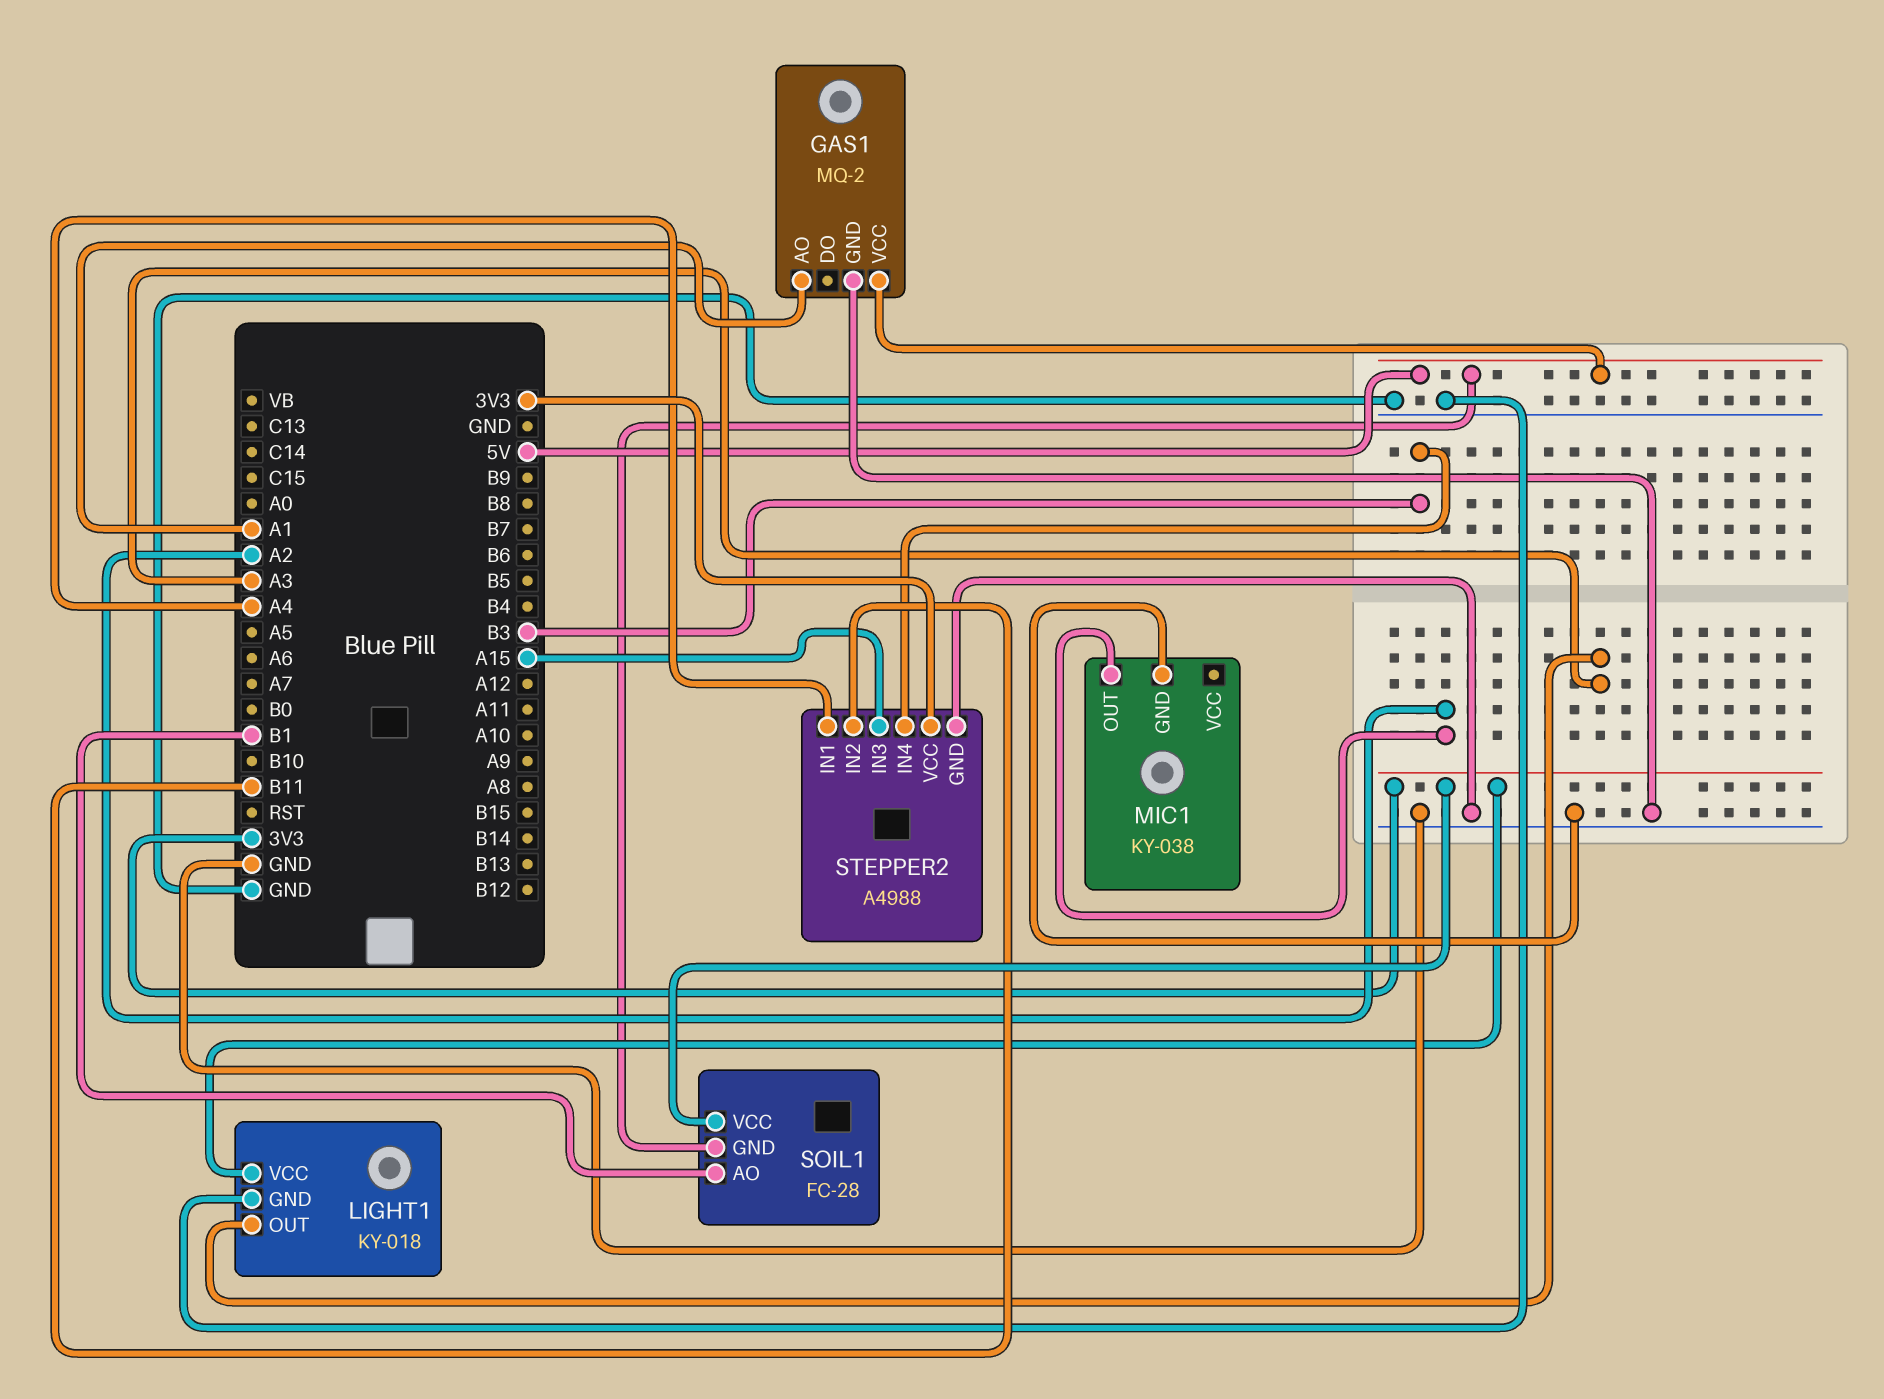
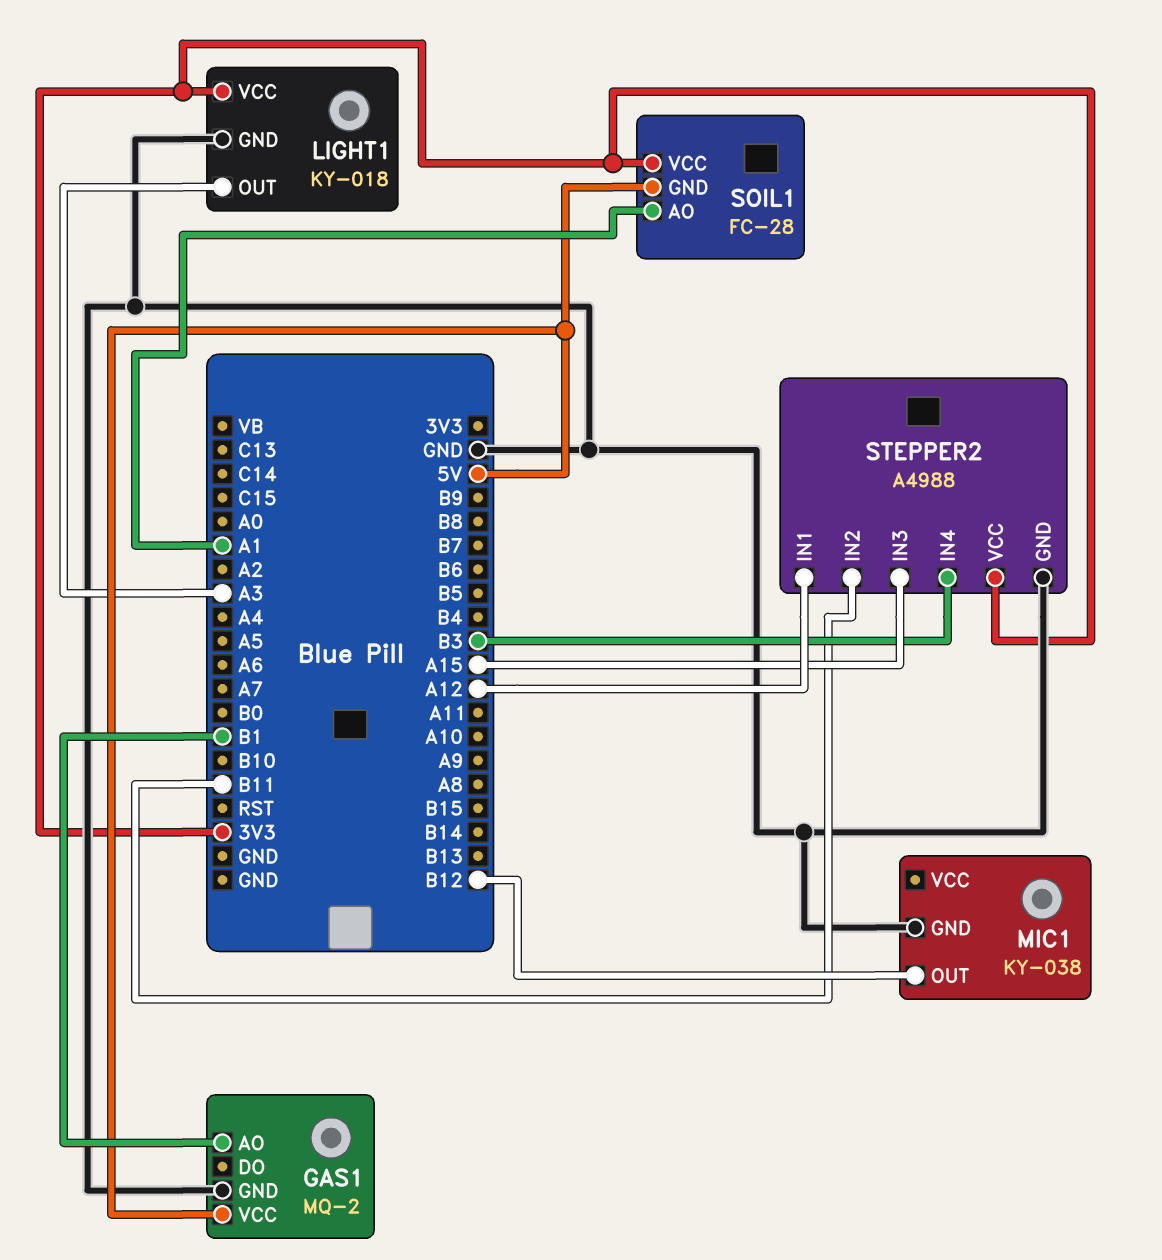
GAS1 pin AO: A1 -> B1
MIC1 pin OUT: A2 -> B12
SOIL1 pin AO: B1 -> A1
STEPPER2 pin IN1: A4 -> A12

